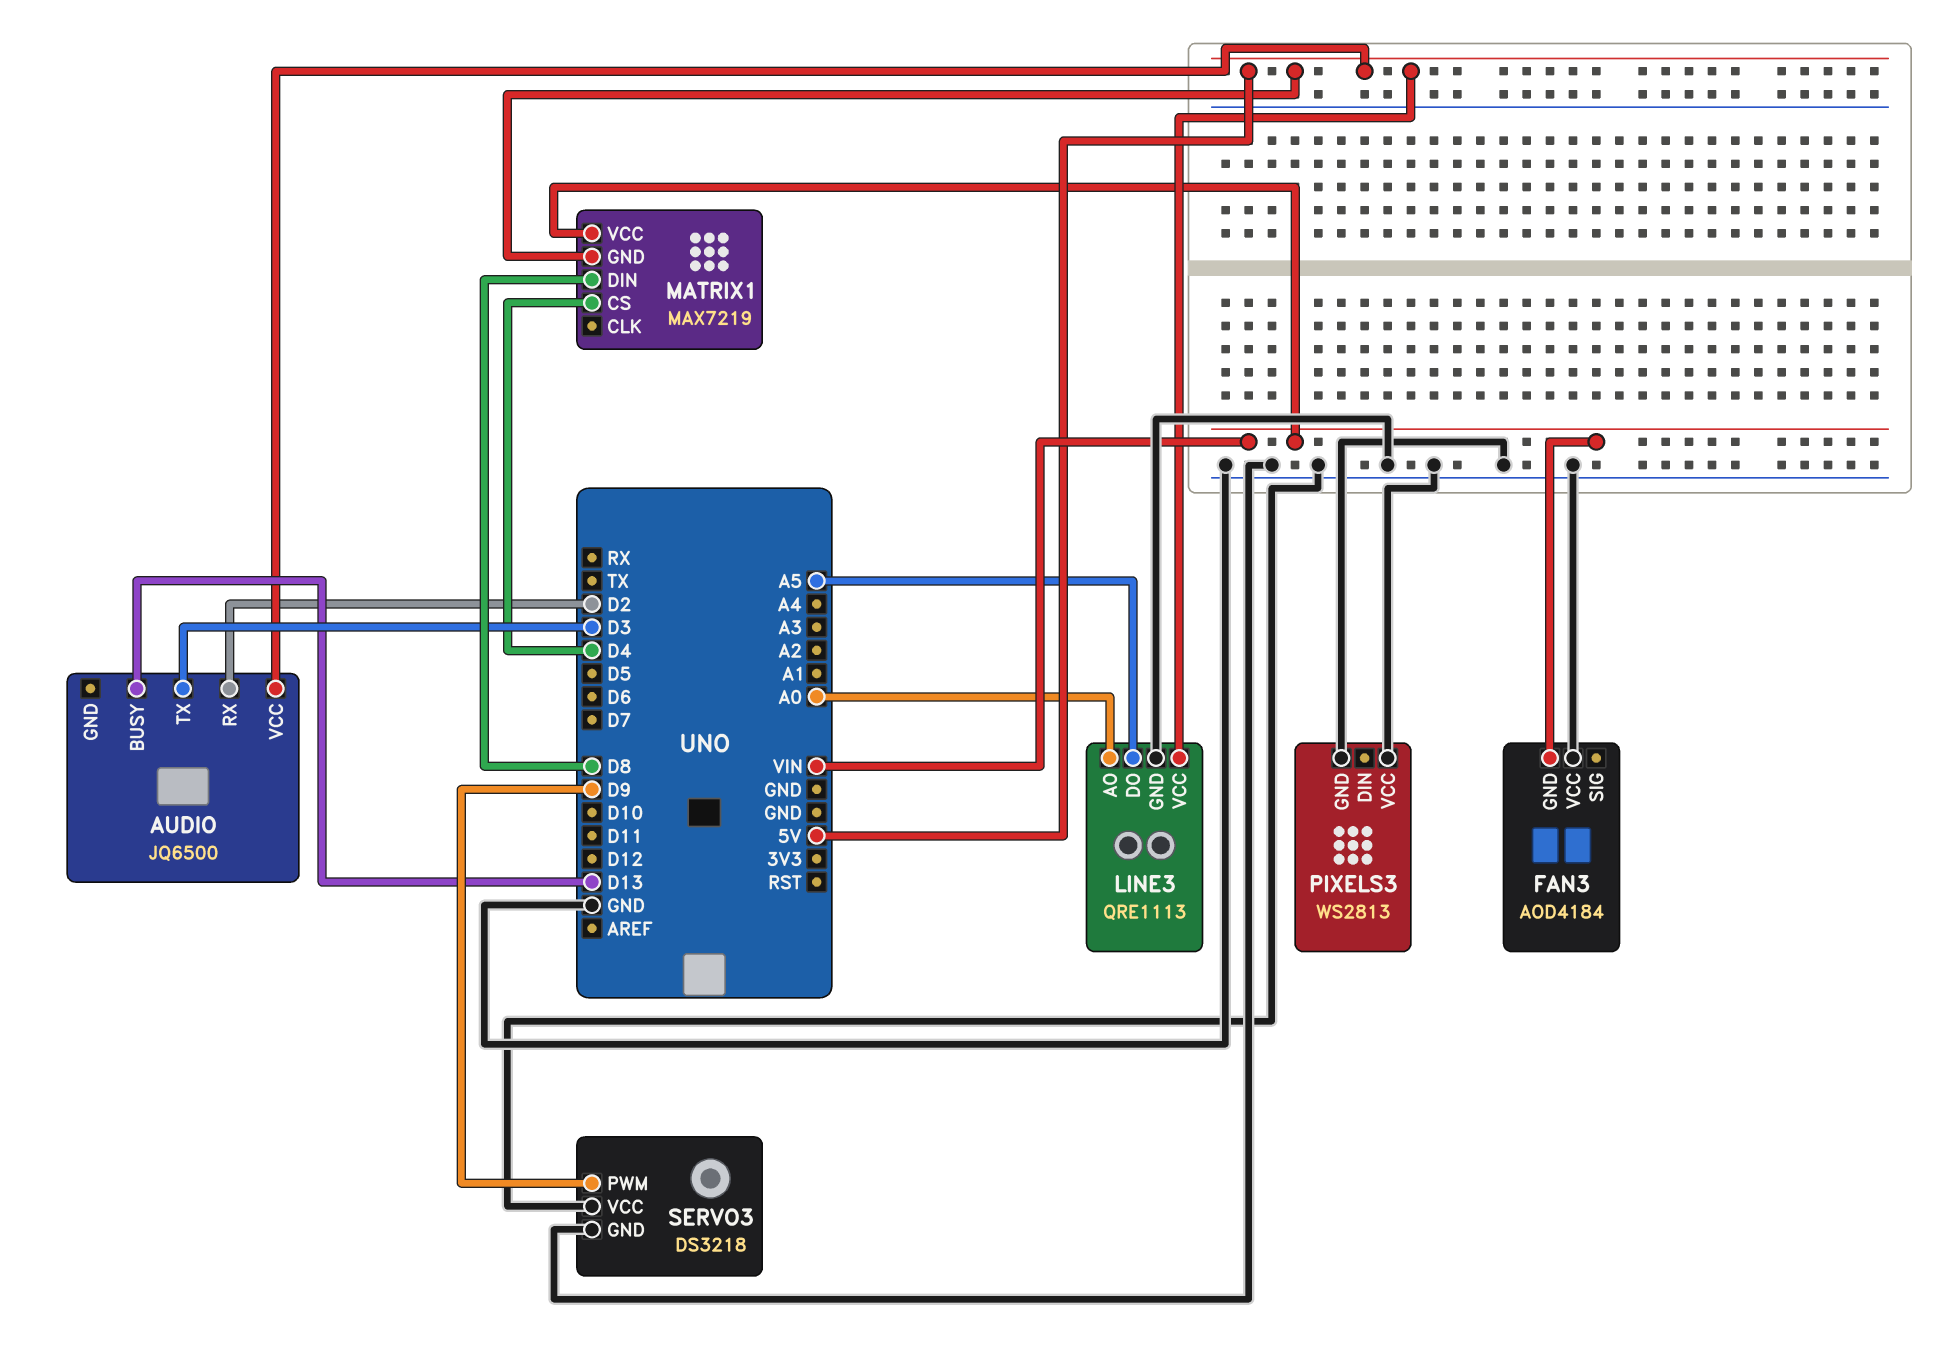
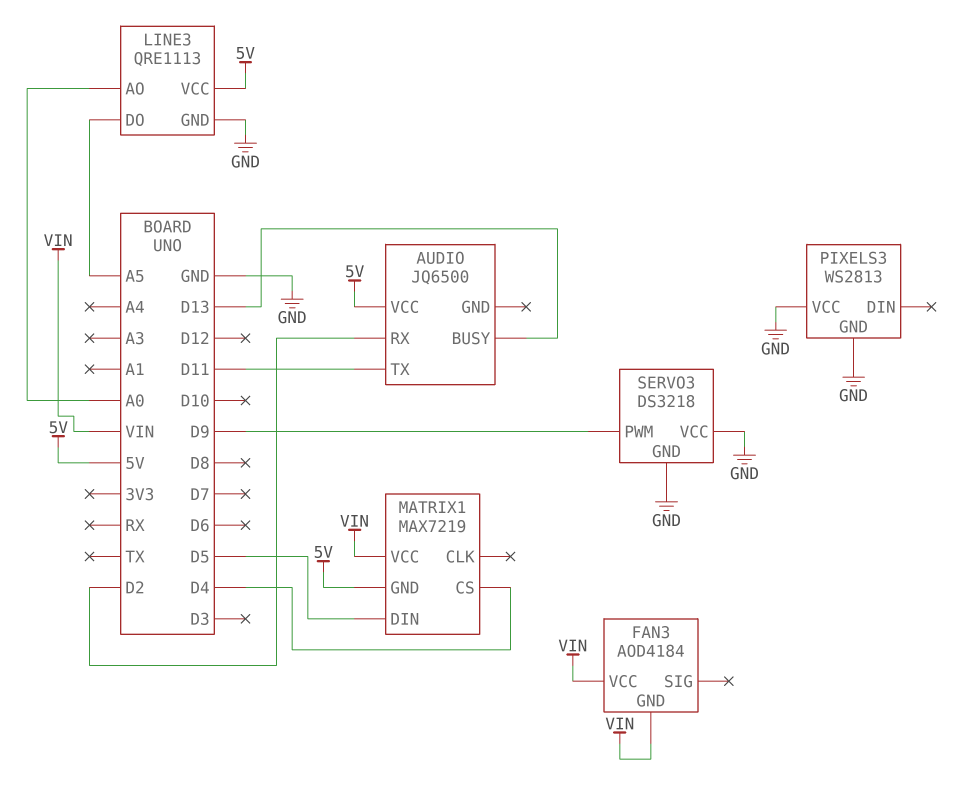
AUDIO pin TX: D3 -> D11
FAN3 pin VCC: GND -> VIN
MATRIX1 pin DIN: D8 -> D5

